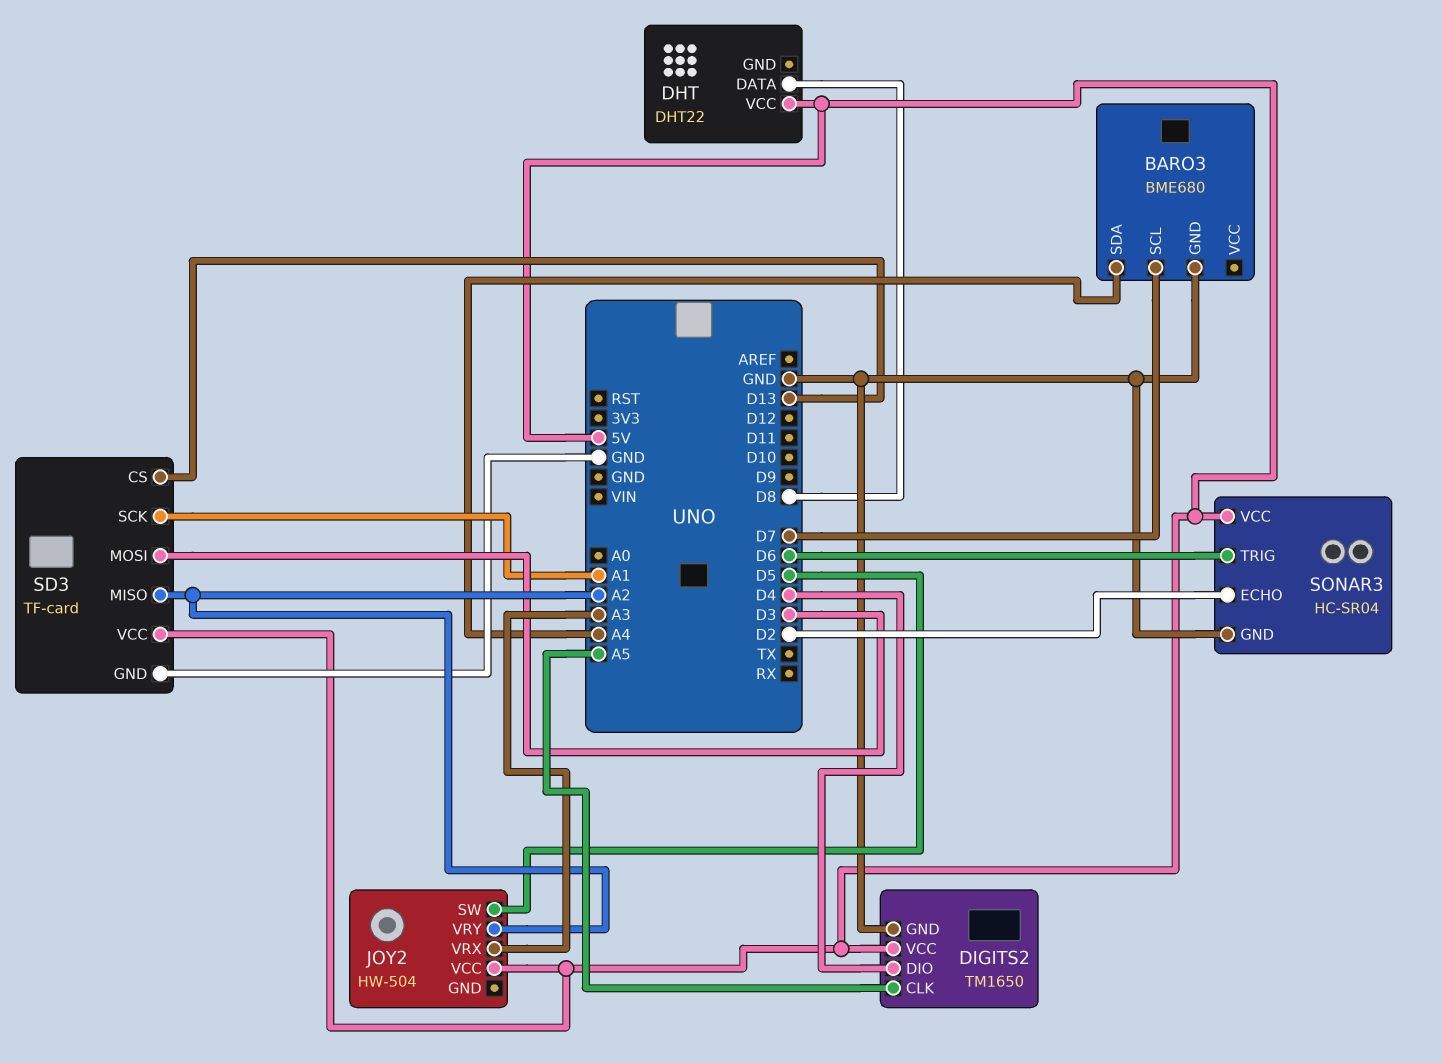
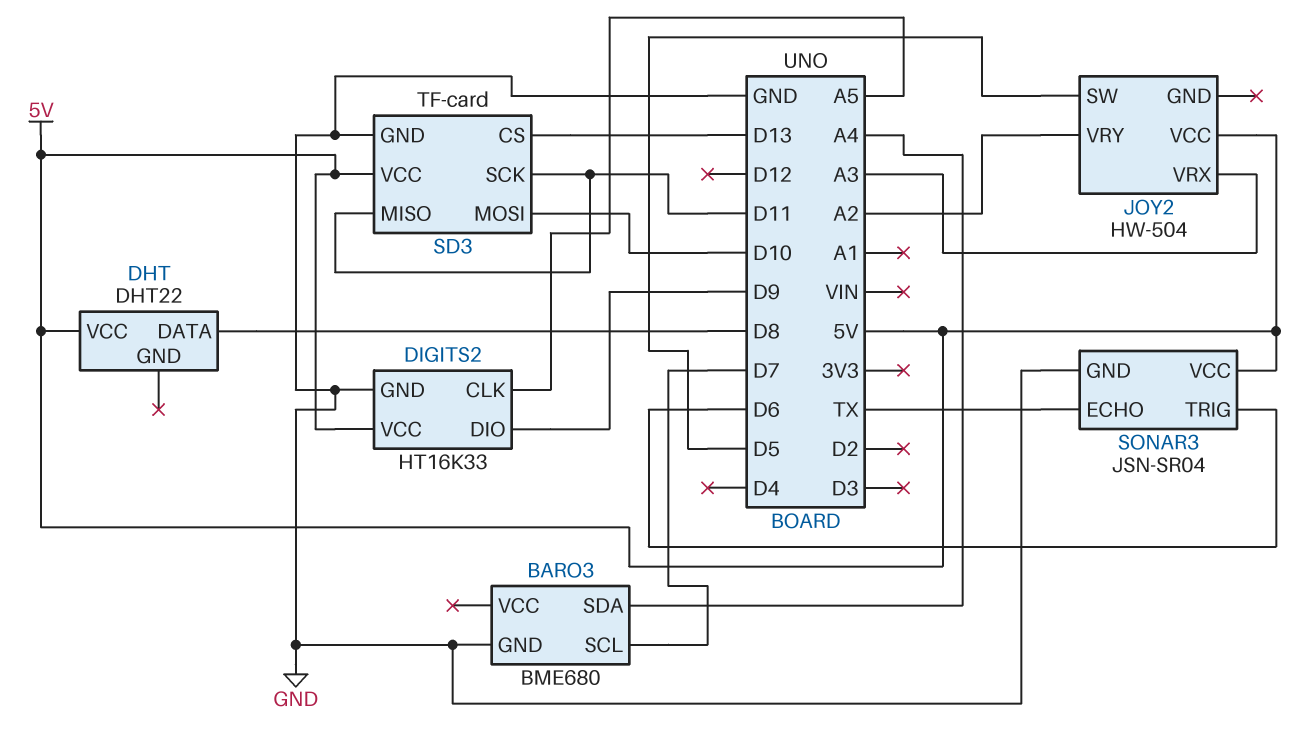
DIGITS2: TM1650 -> HT16K33
DIGITS2 pin DIO: D4 -> D9
SD3 pin MISO: A2 -> D11
SD3 pin MOSI: D3 -> D10
SD3 pin SCK: A1 -> D11
SONAR3: HC-SR04 -> JSN-SR04
SONAR3 pin ECHO: D2 -> TX

